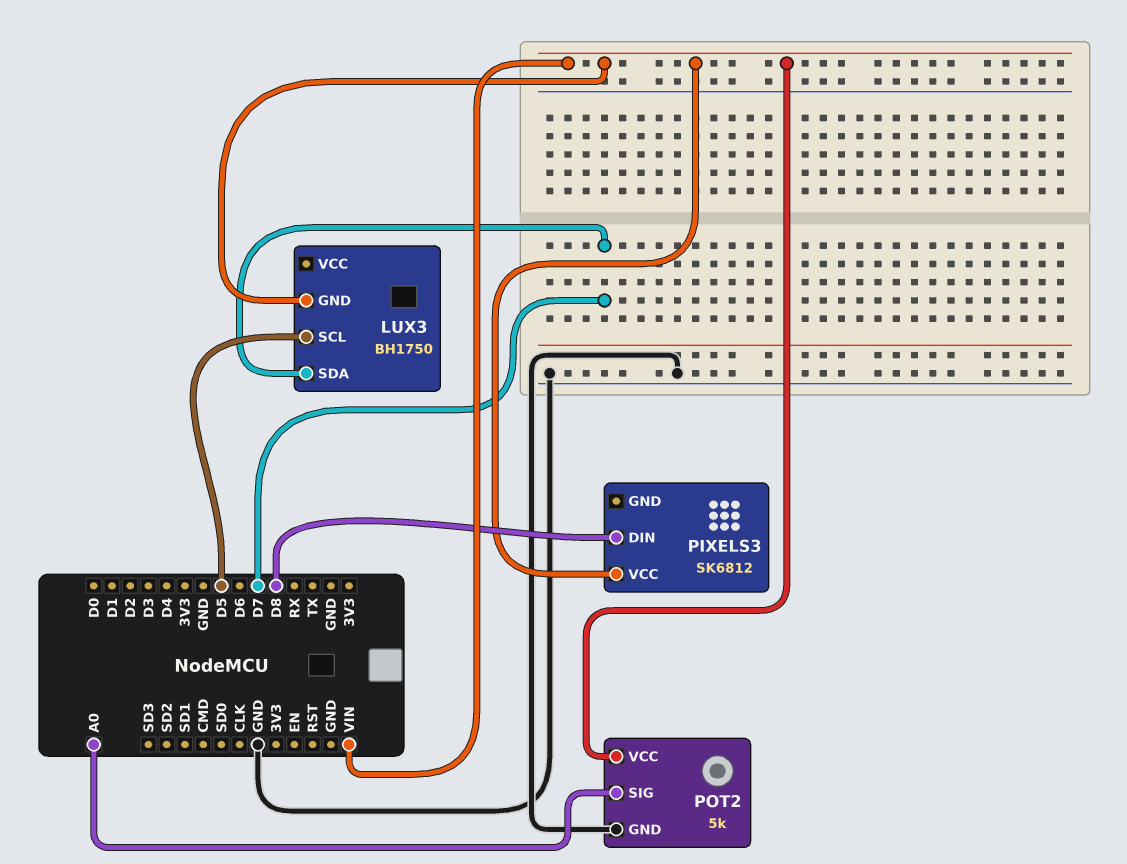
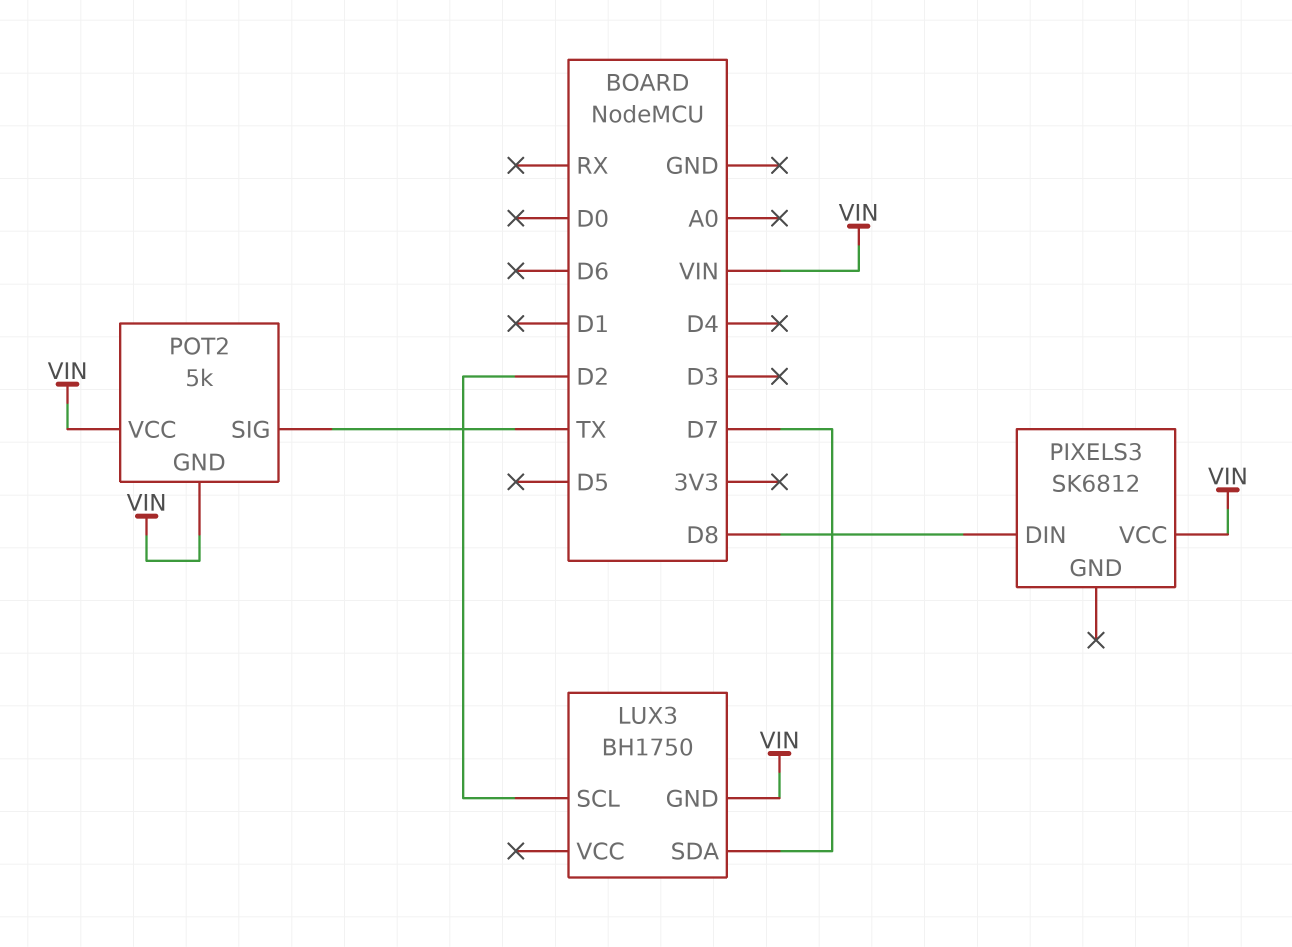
LUX3 pin SCL: D5 -> D2
POT2 pin GND: GND -> VIN
POT2 pin SIG: A0 -> TX

